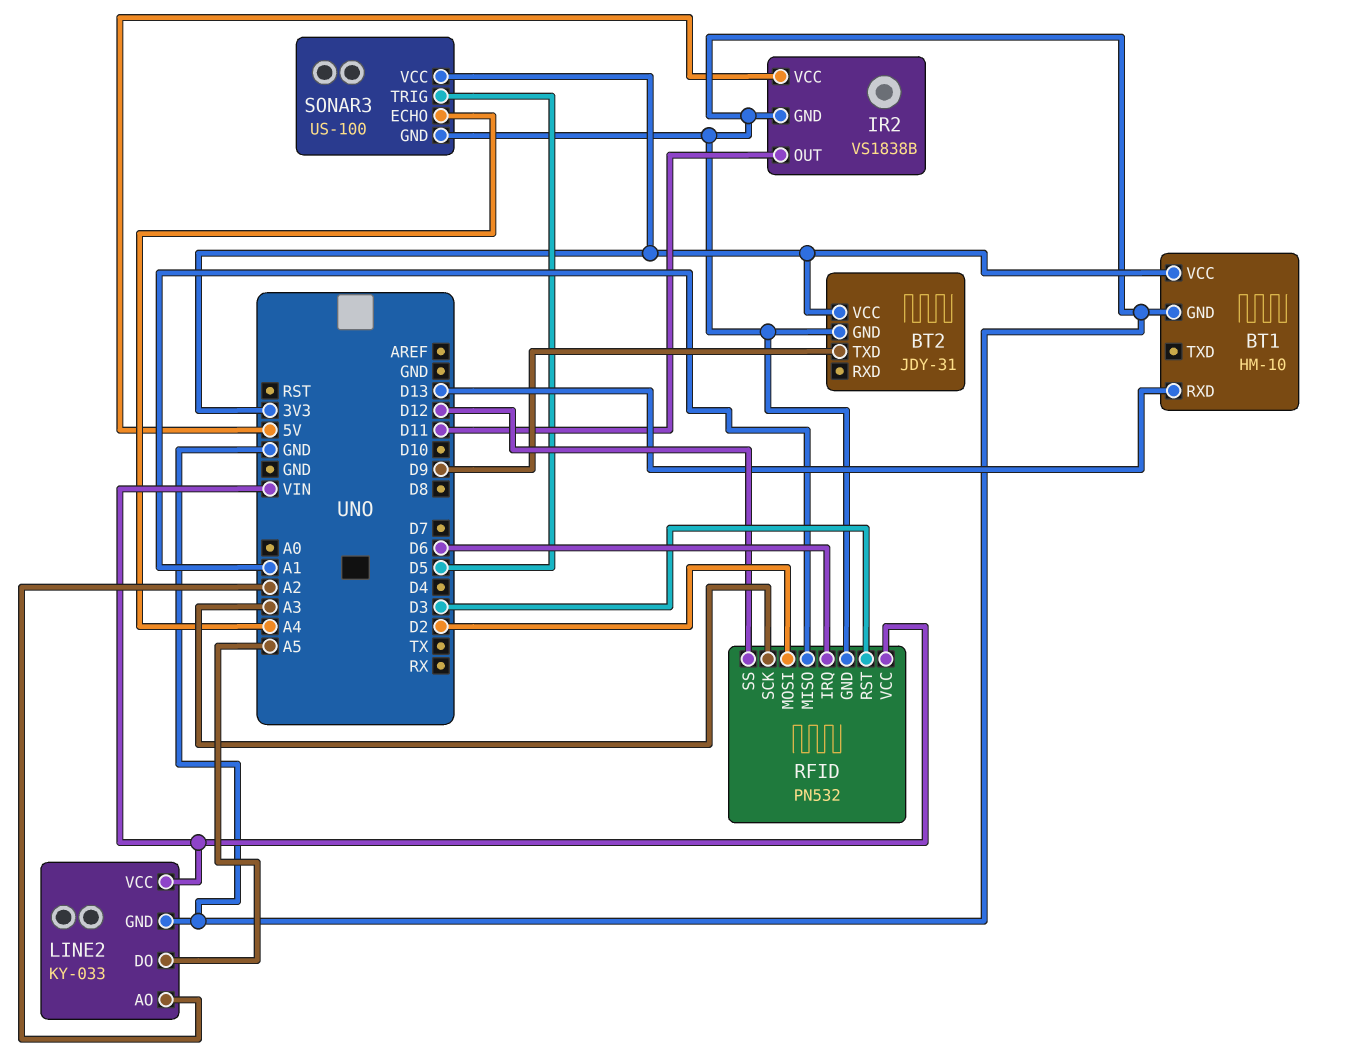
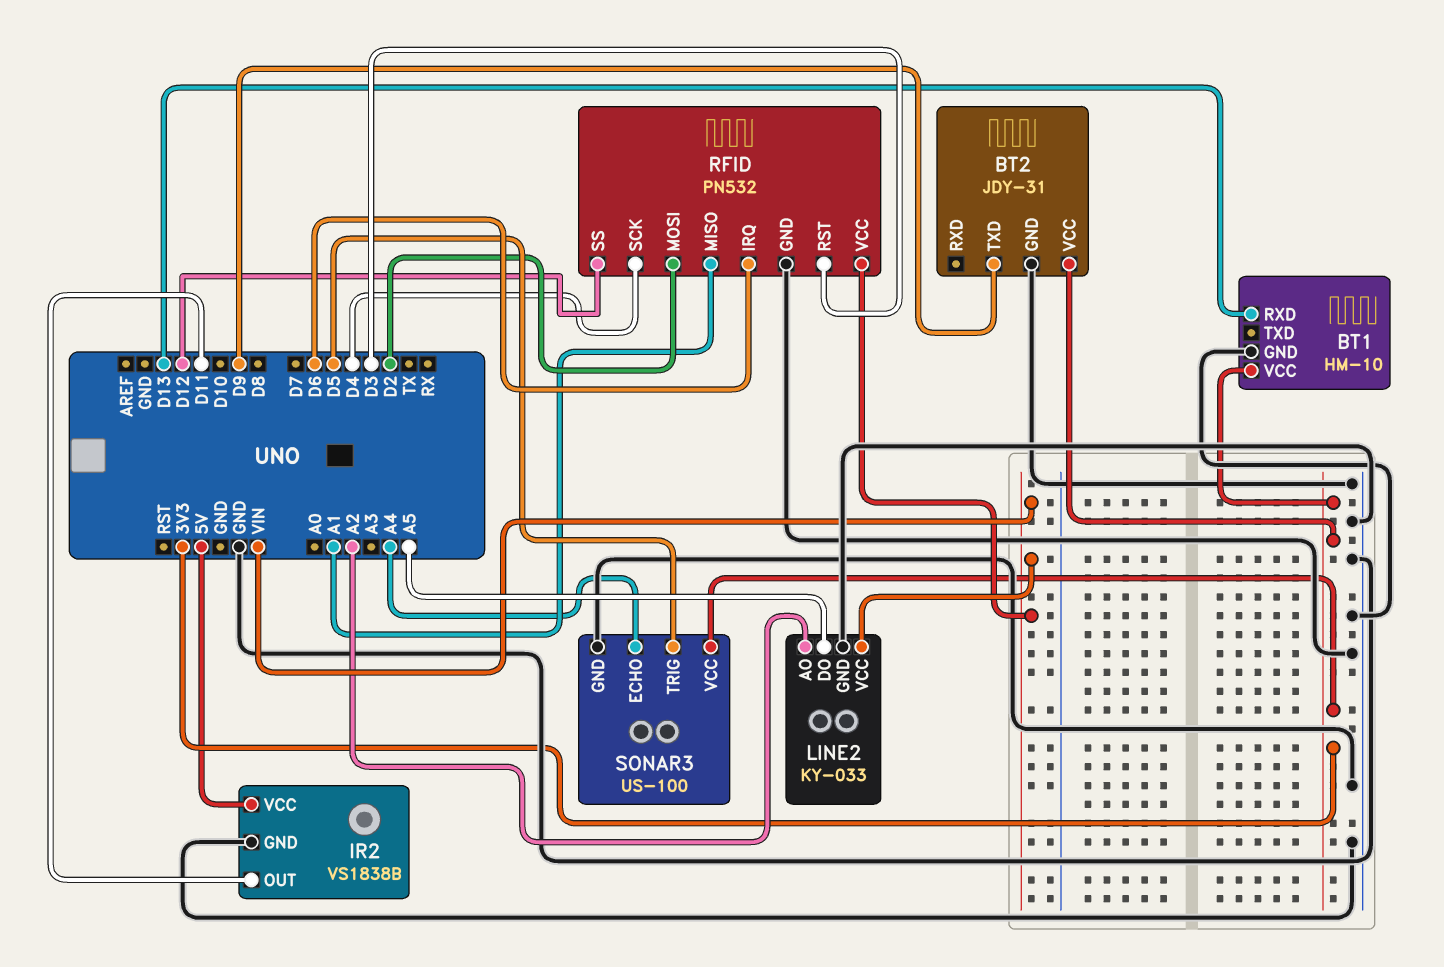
RFID pin SCK: A3 -> D4

